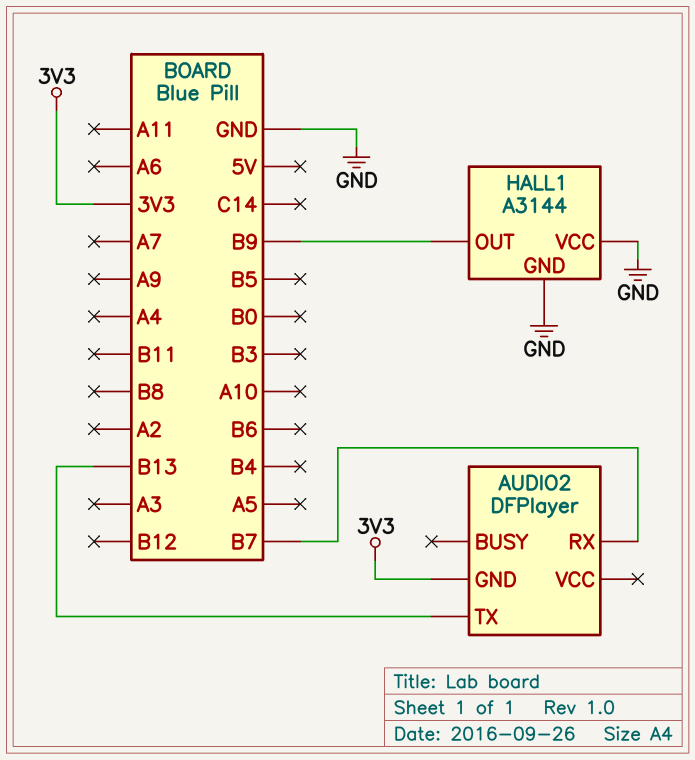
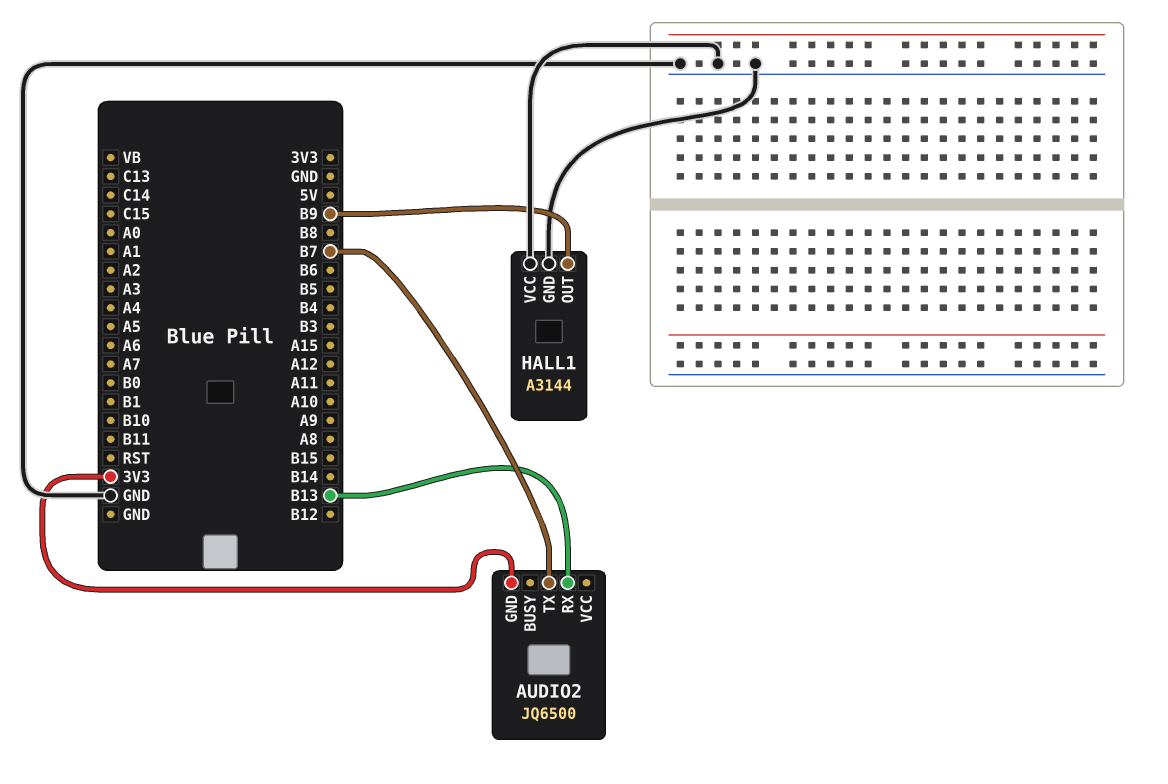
AUDIO2: DFPlayer -> JQ6500
AUDIO2 pin RX: B7 -> B13
AUDIO2 pin TX: B13 -> B7

